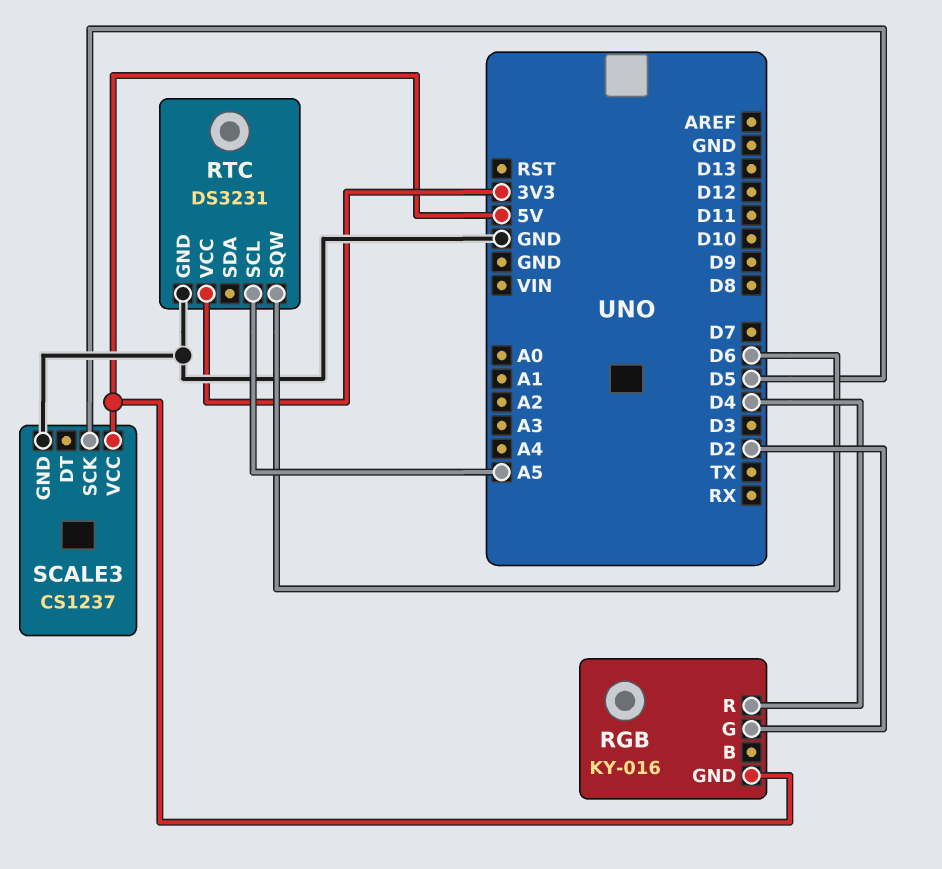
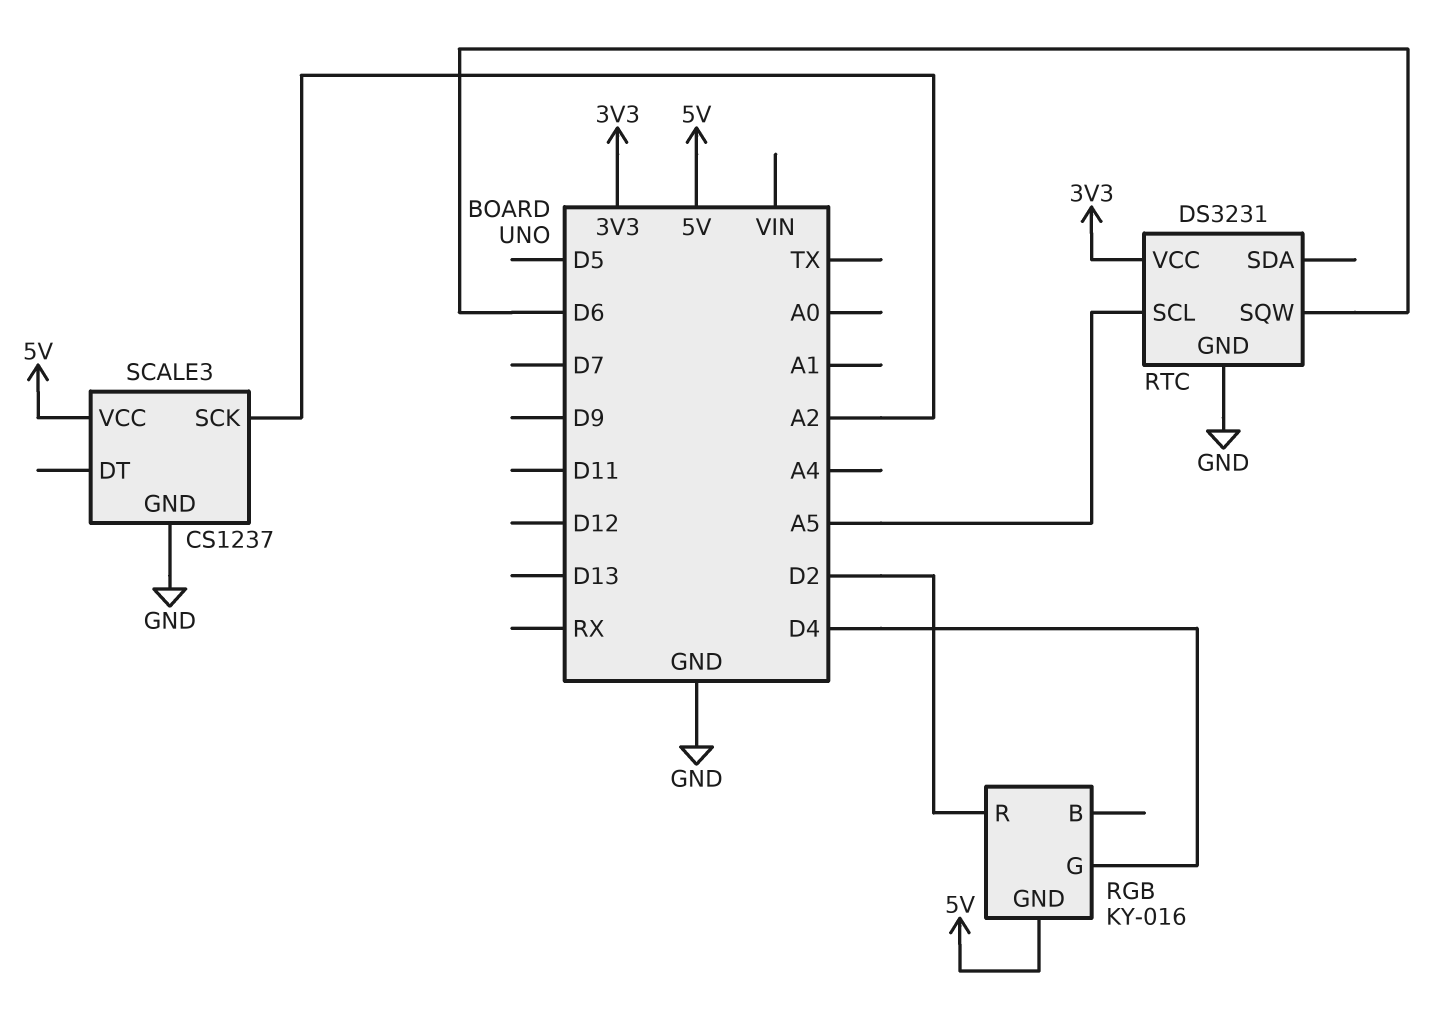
RGB pin G: D2 -> D4
RGB pin R: D4 -> D2
SCALE3 pin SCK: D5 -> A2

